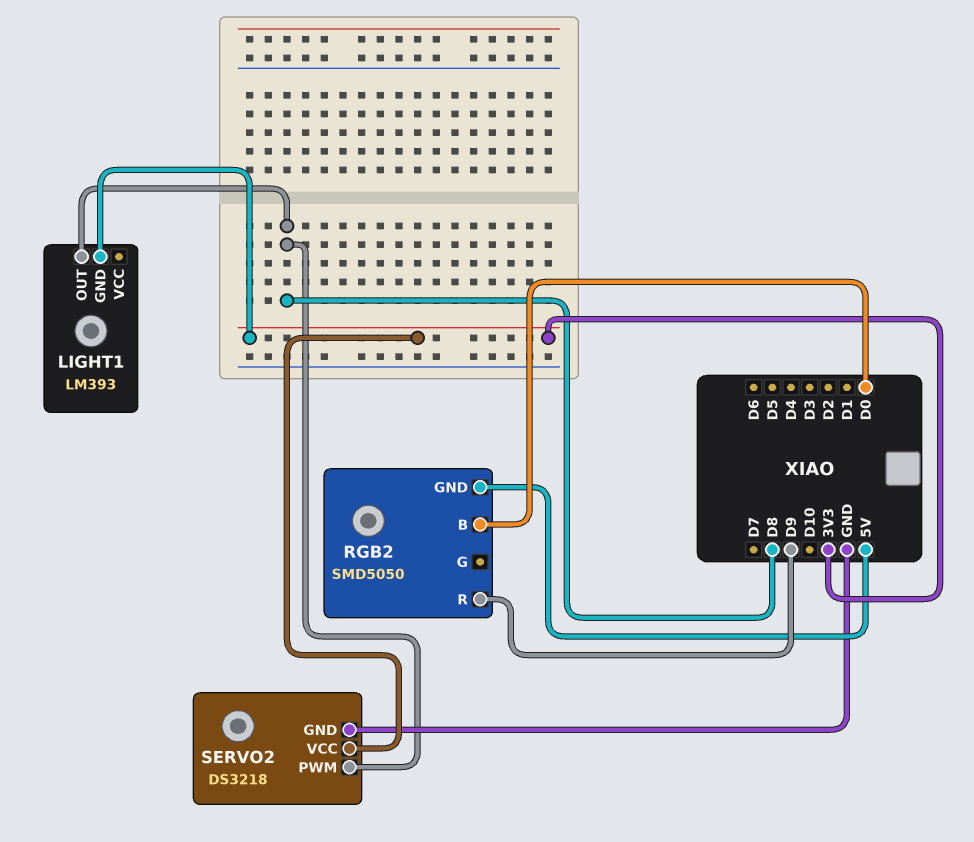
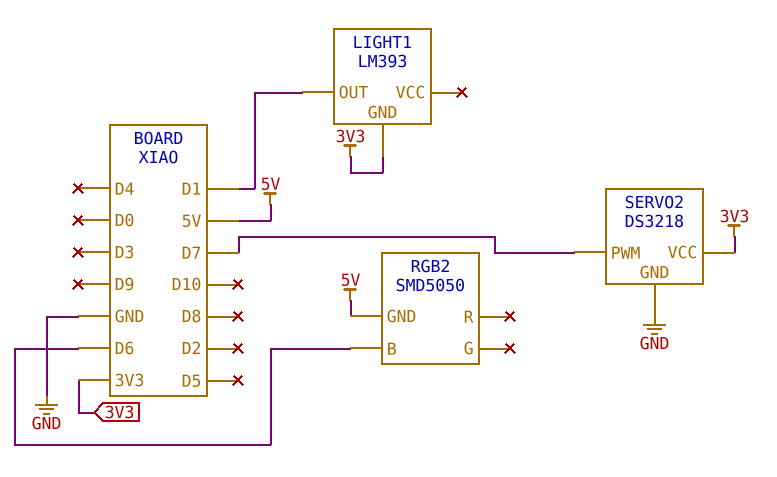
LIGHT1 pin OUT: D8 -> D1
RGB2 pin B: D0 -> D6
RGB2 pin R: D9 -> none
SERVO2 pin PWM: D8 -> D7

